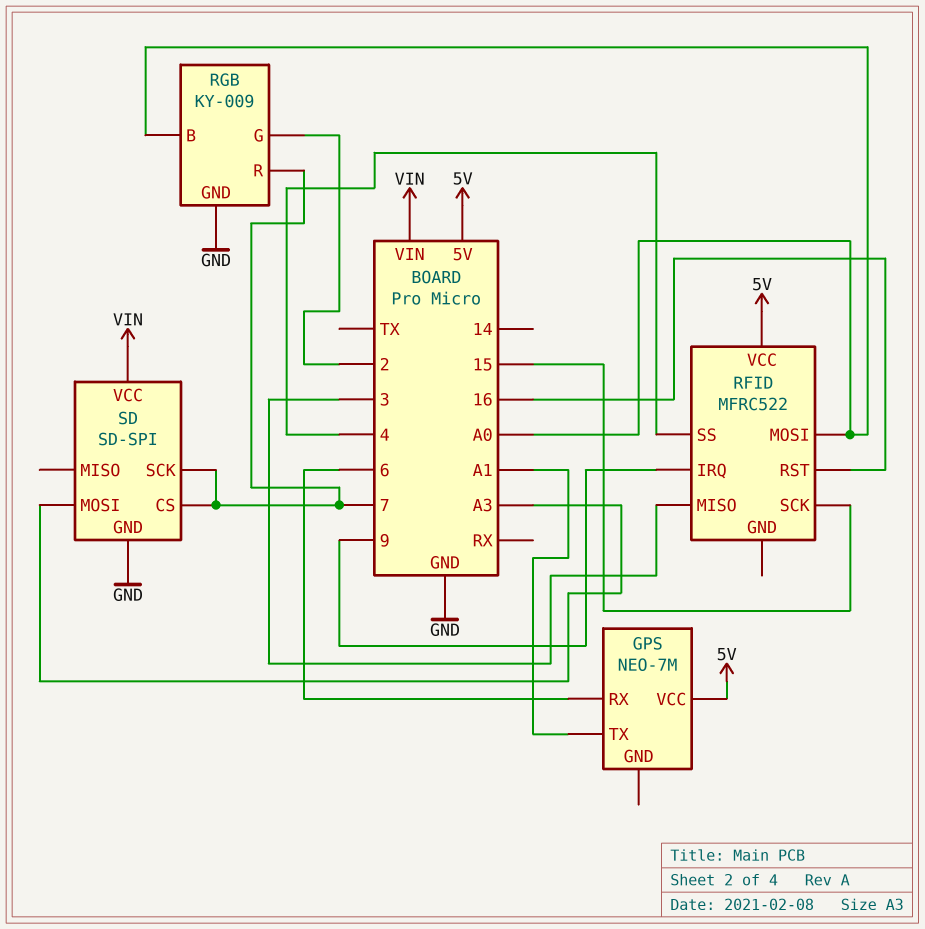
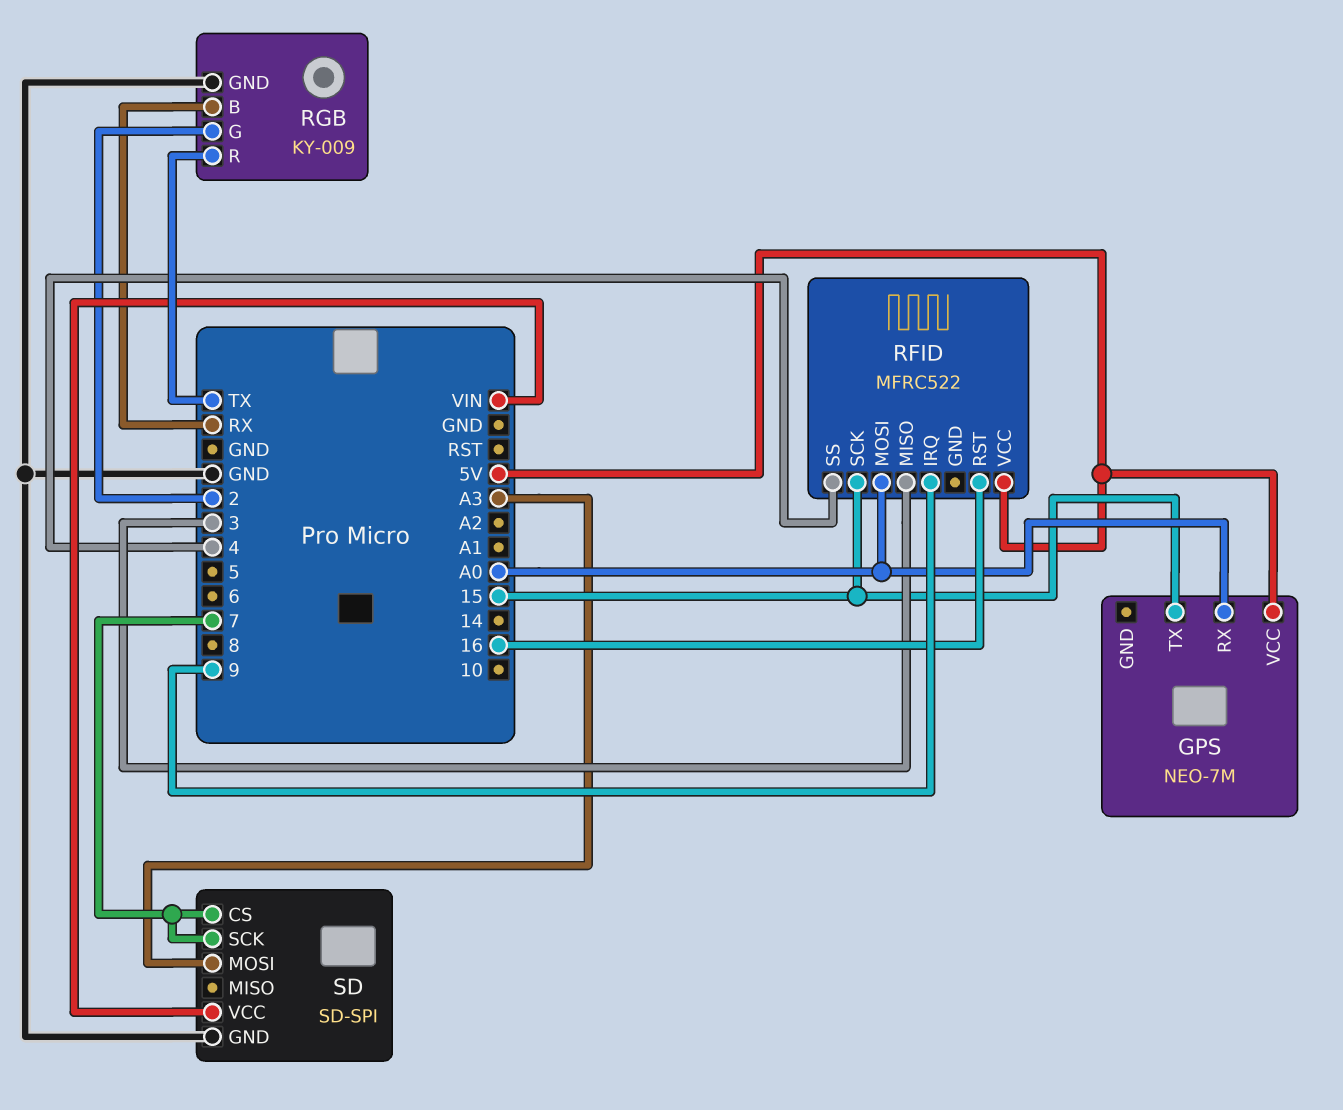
GPS pin RX: 6 -> A0
GPS pin TX: A1 -> 15
RGB pin B: A0 -> RX
RGB pin R: 7 -> TX

